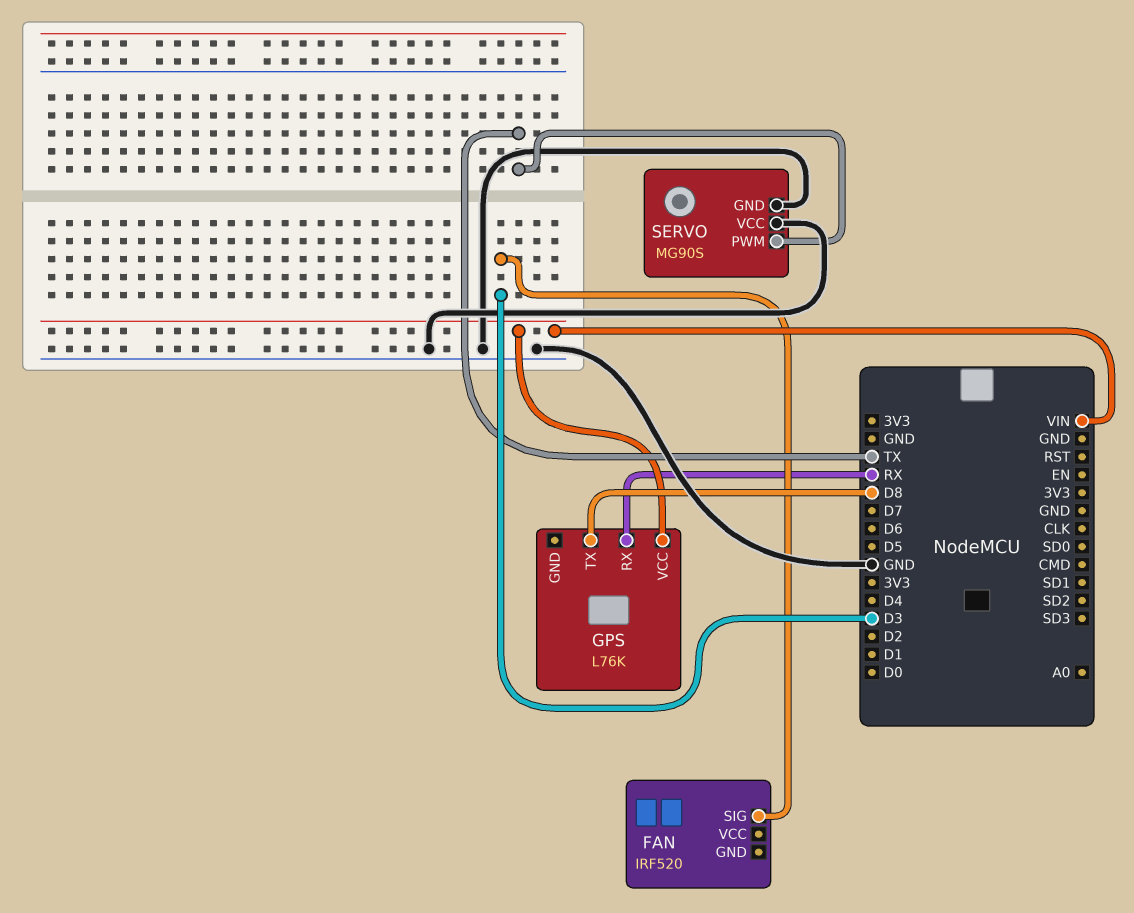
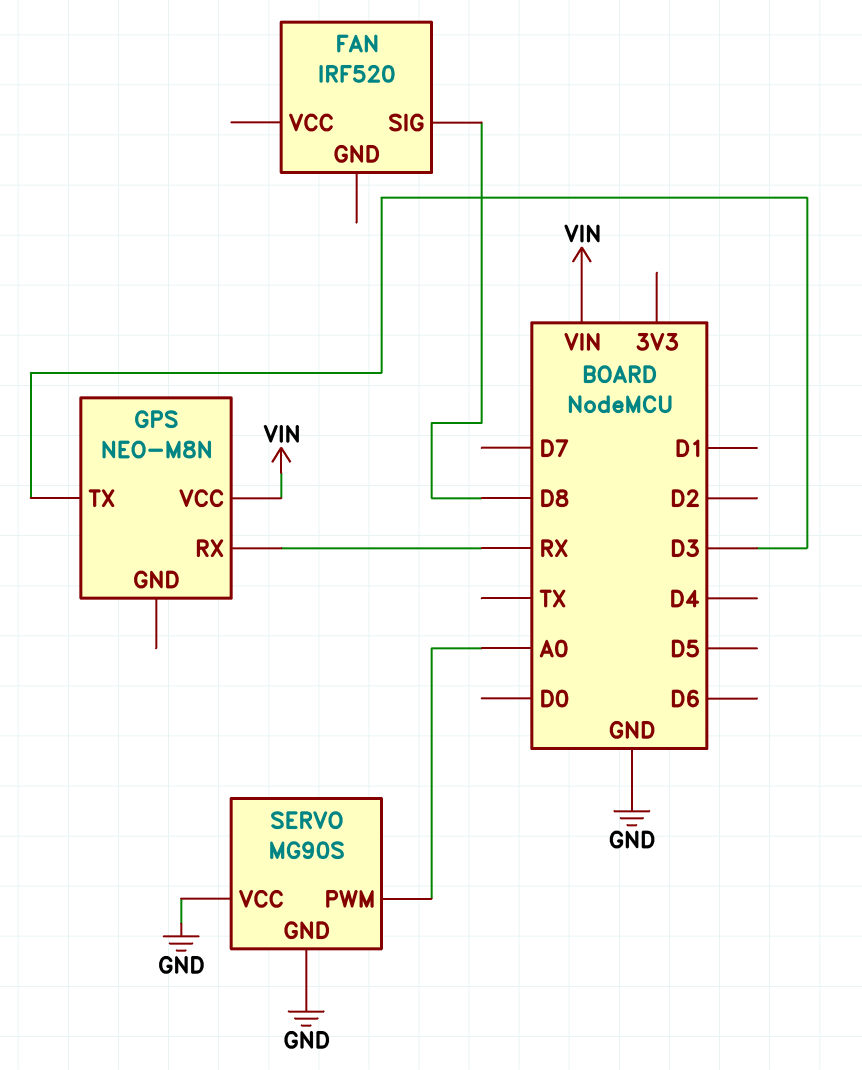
FAN pin SIG: D3 -> D8
GPS: L76K -> NEO-M8N
GPS pin TX: D8 -> D3
SERVO pin PWM: TX -> A0

